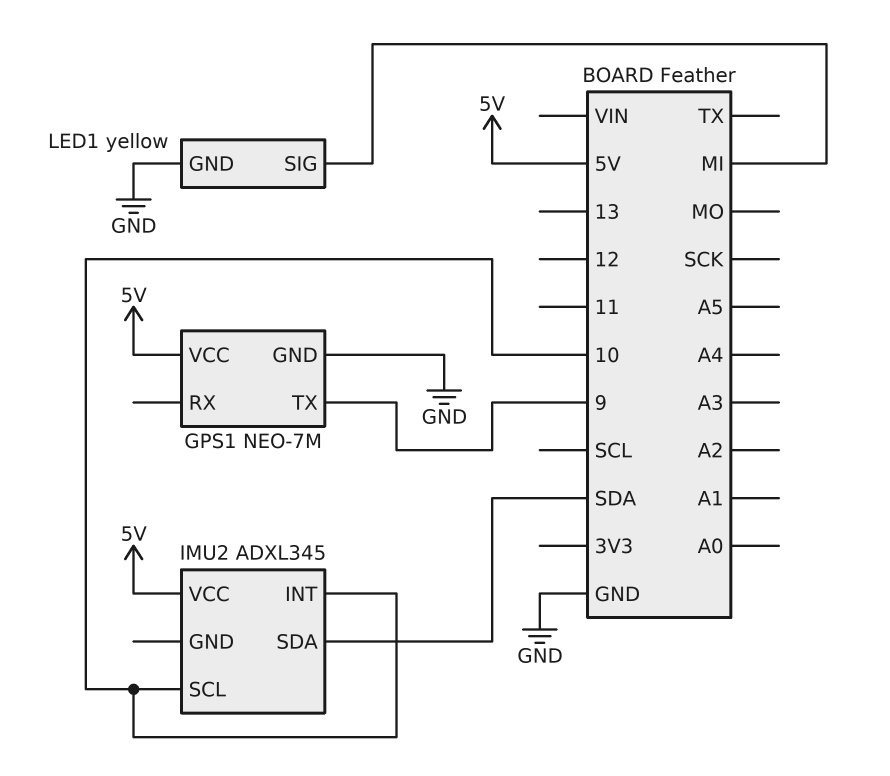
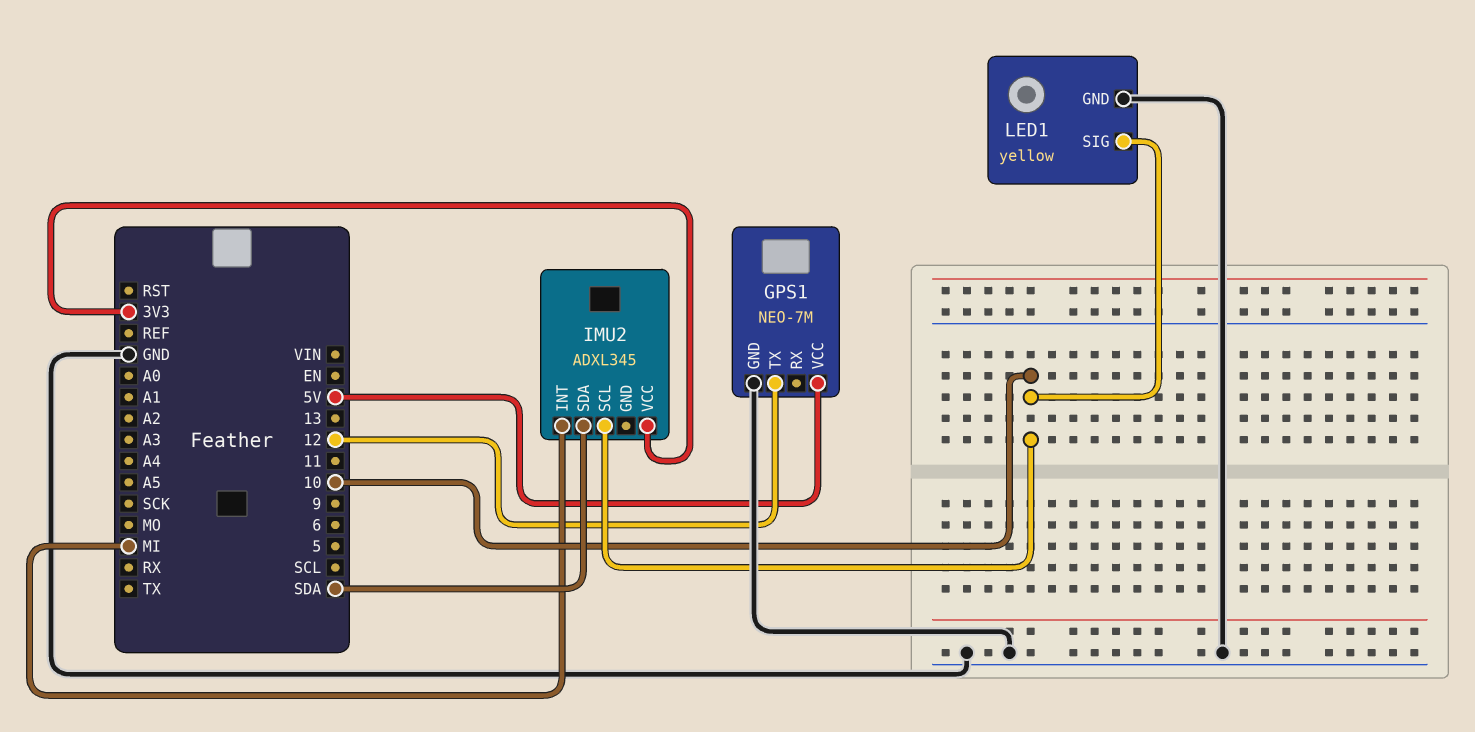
GPS1 pin TX: 9 -> 12
IMU2 pin INT: 10 -> MI
IMU2 pin VCC: 5V -> 3V3
LED1 pin SIG: MI -> 10

